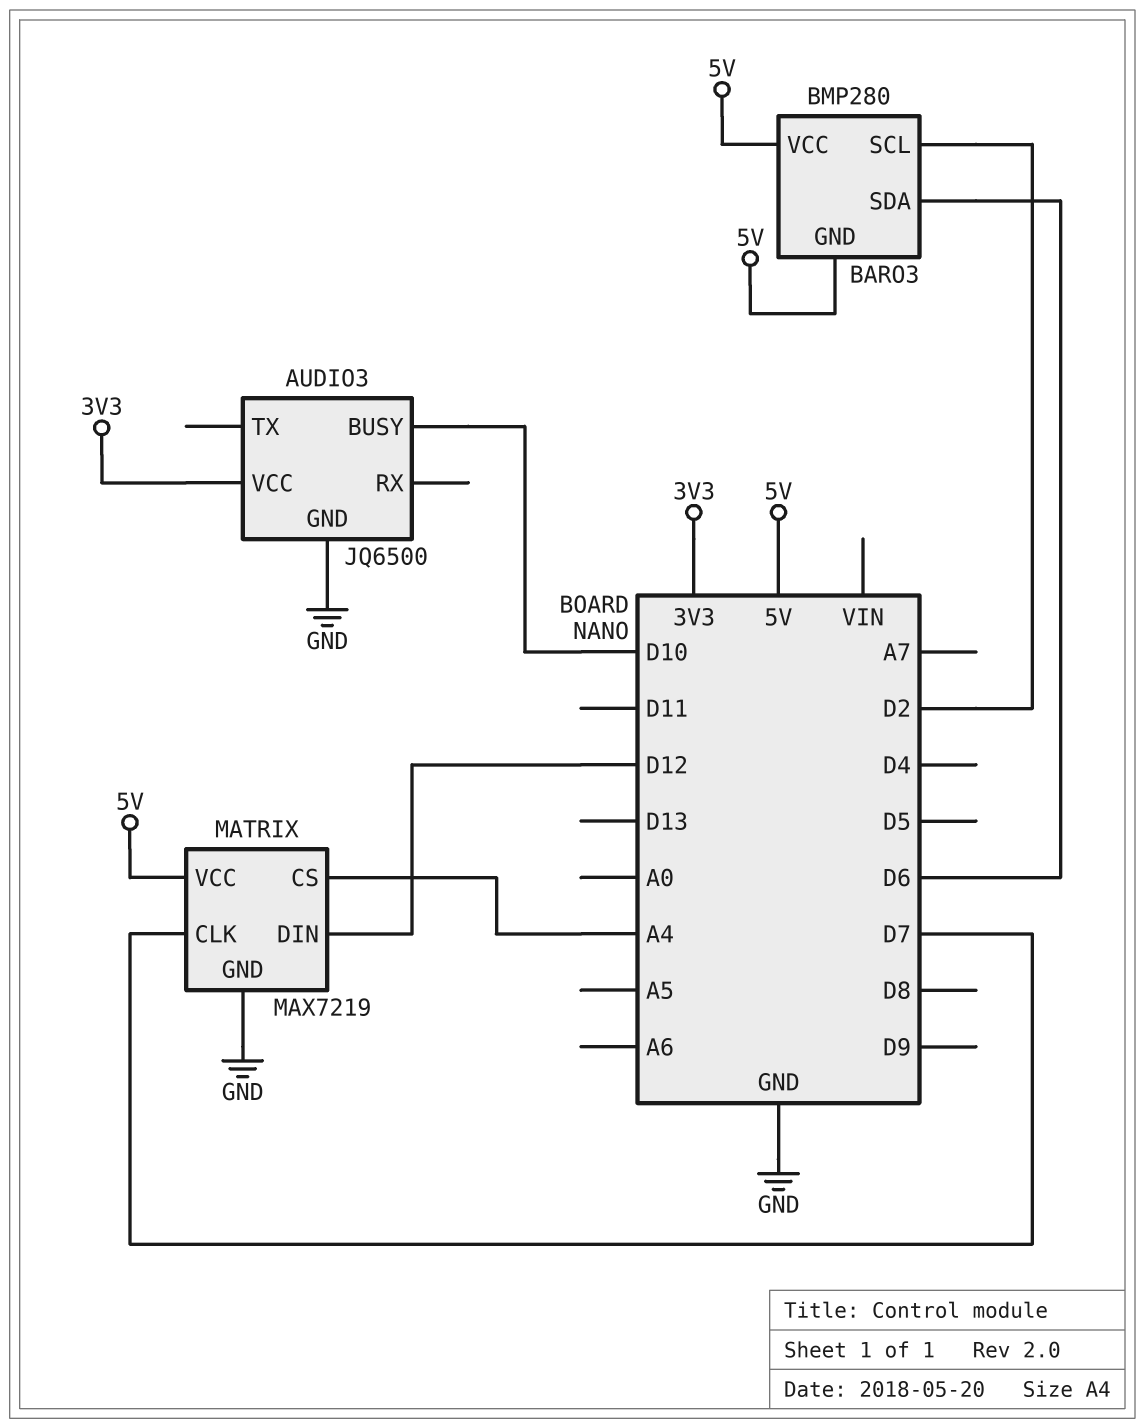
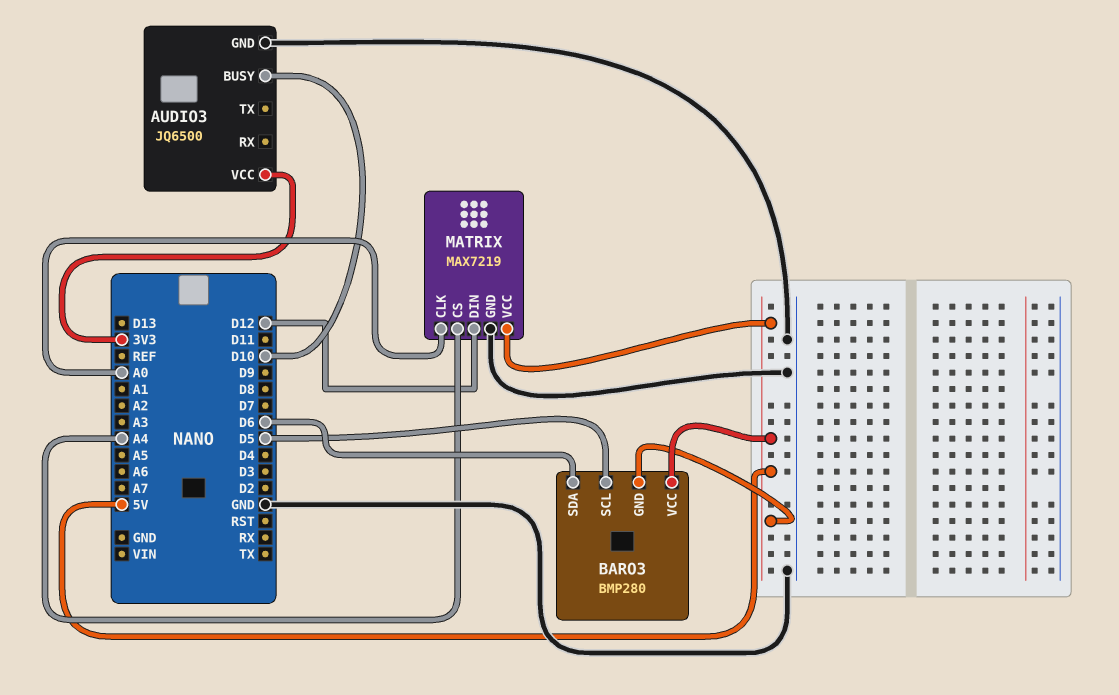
BARO3 pin SCL: D2 -> D5
MATRIX pin CLK: D7 -> A0

